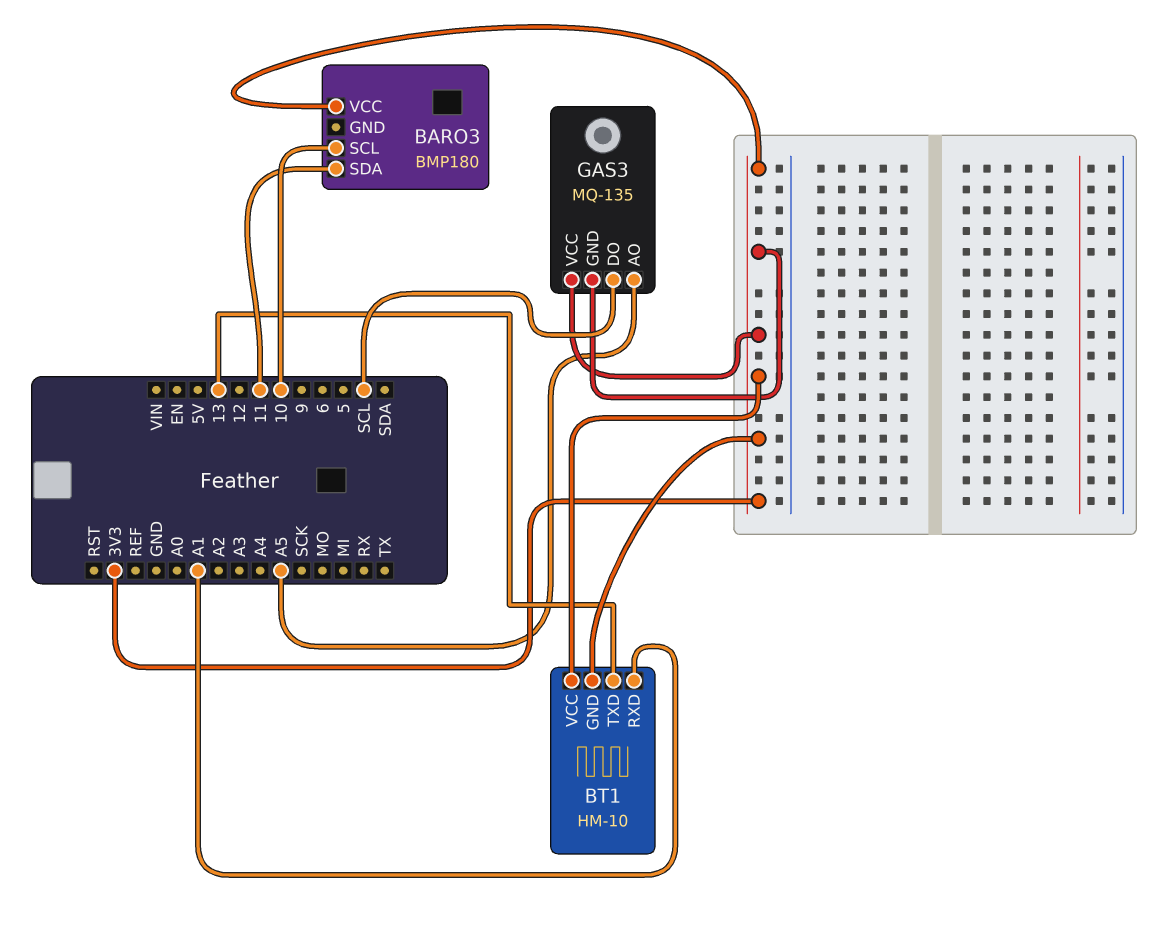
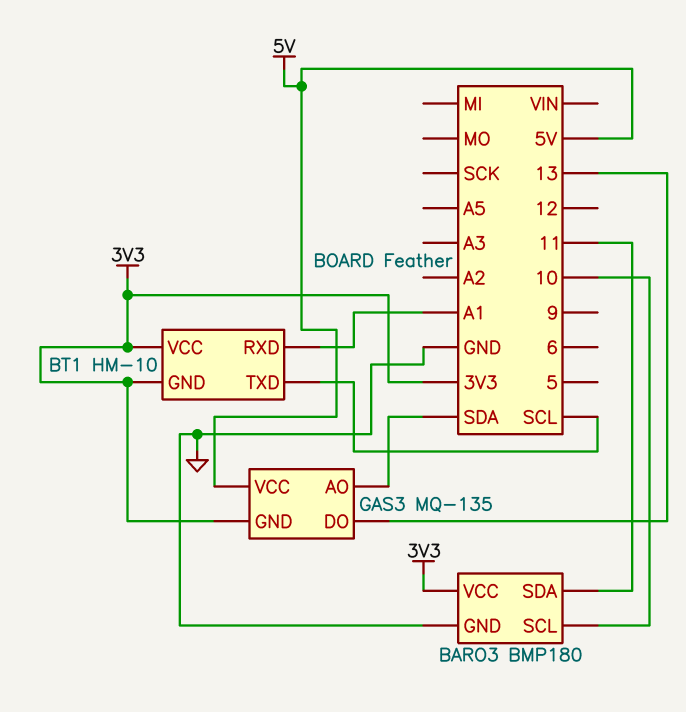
BARO3 pin GND: none -> GND
BT1 pin TXD: 13 -> SCL
GAS3 pin AO: A5 -> SDA
GAS3 pin DO: SCL -> 13
GAS3 pin VCC: 3V3 -> 5V

